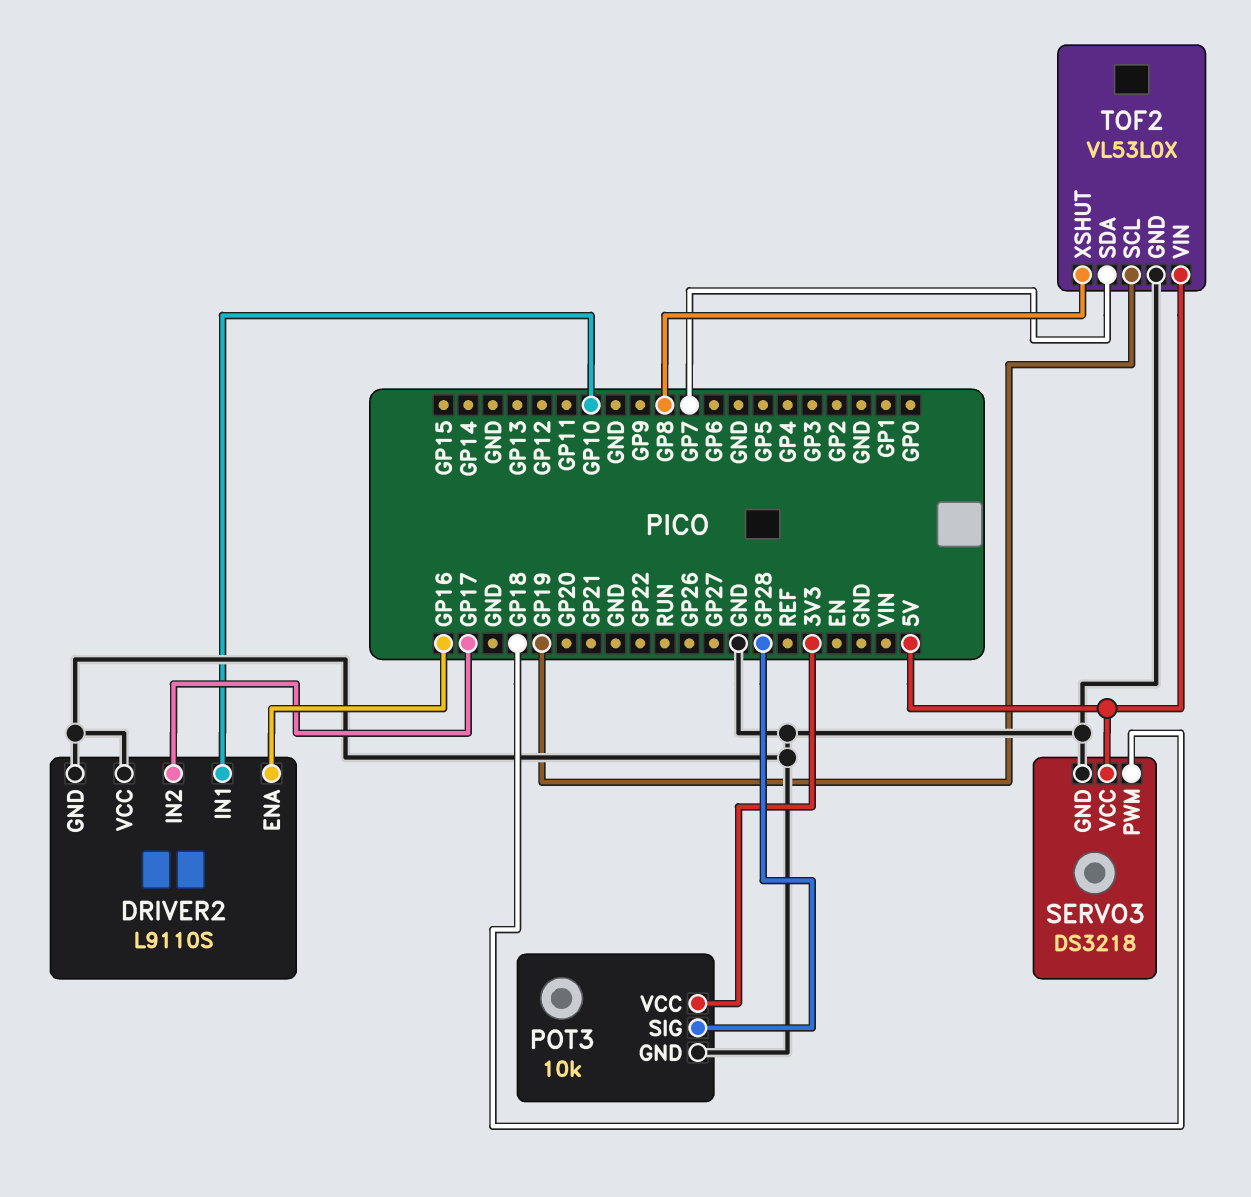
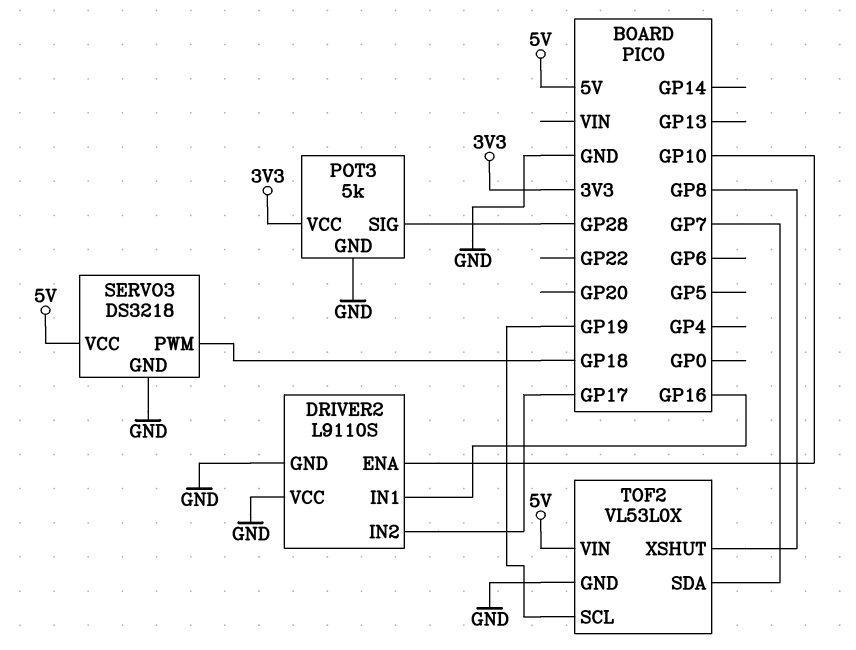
DRIVER2 pin ENA: GP16 -> GP10
DRIVER2 pin IN1: GP10 -> GP16
POT3: 10k -> 5k

